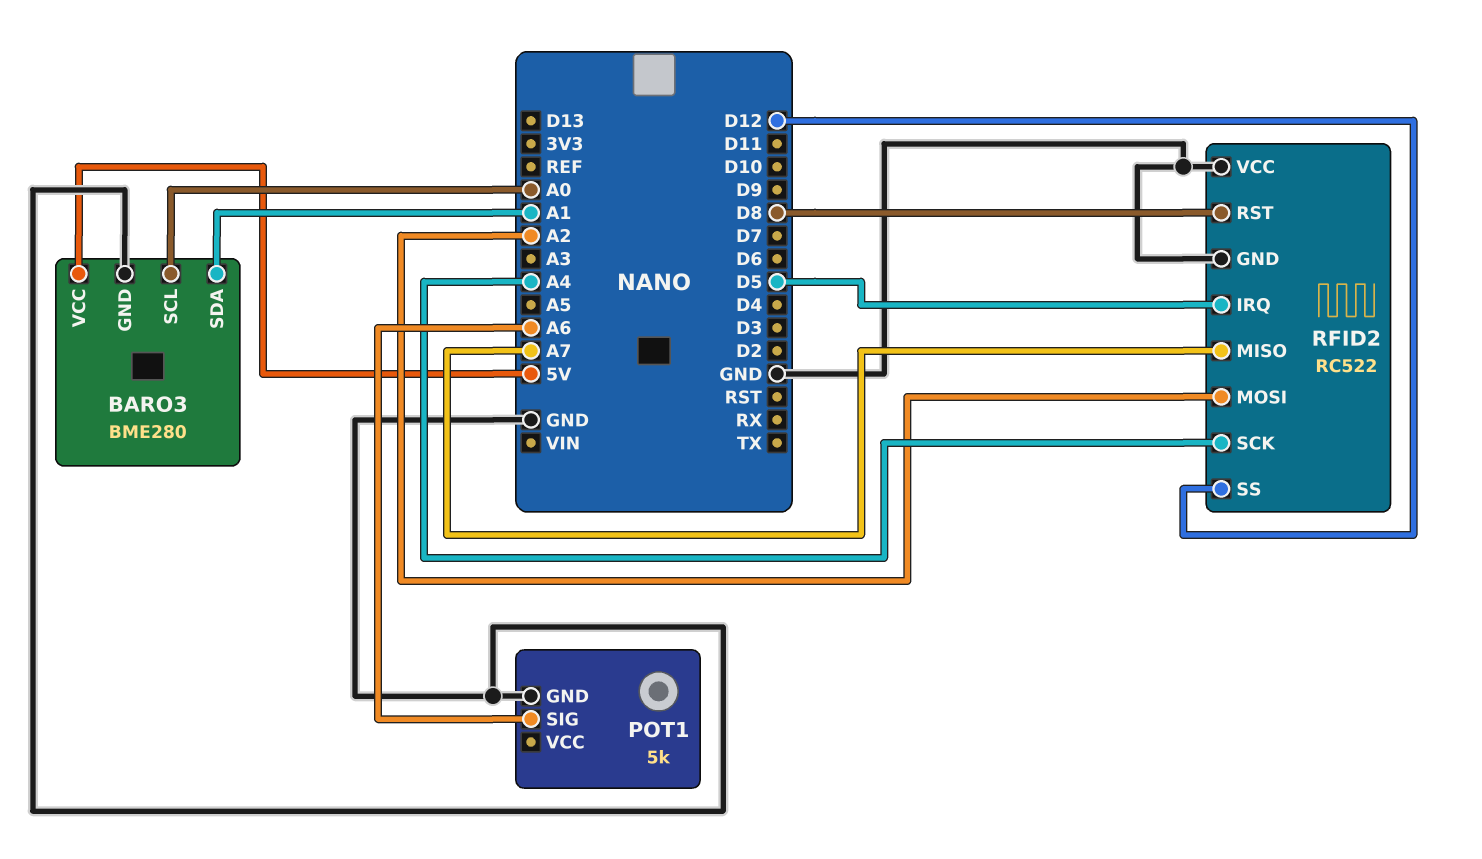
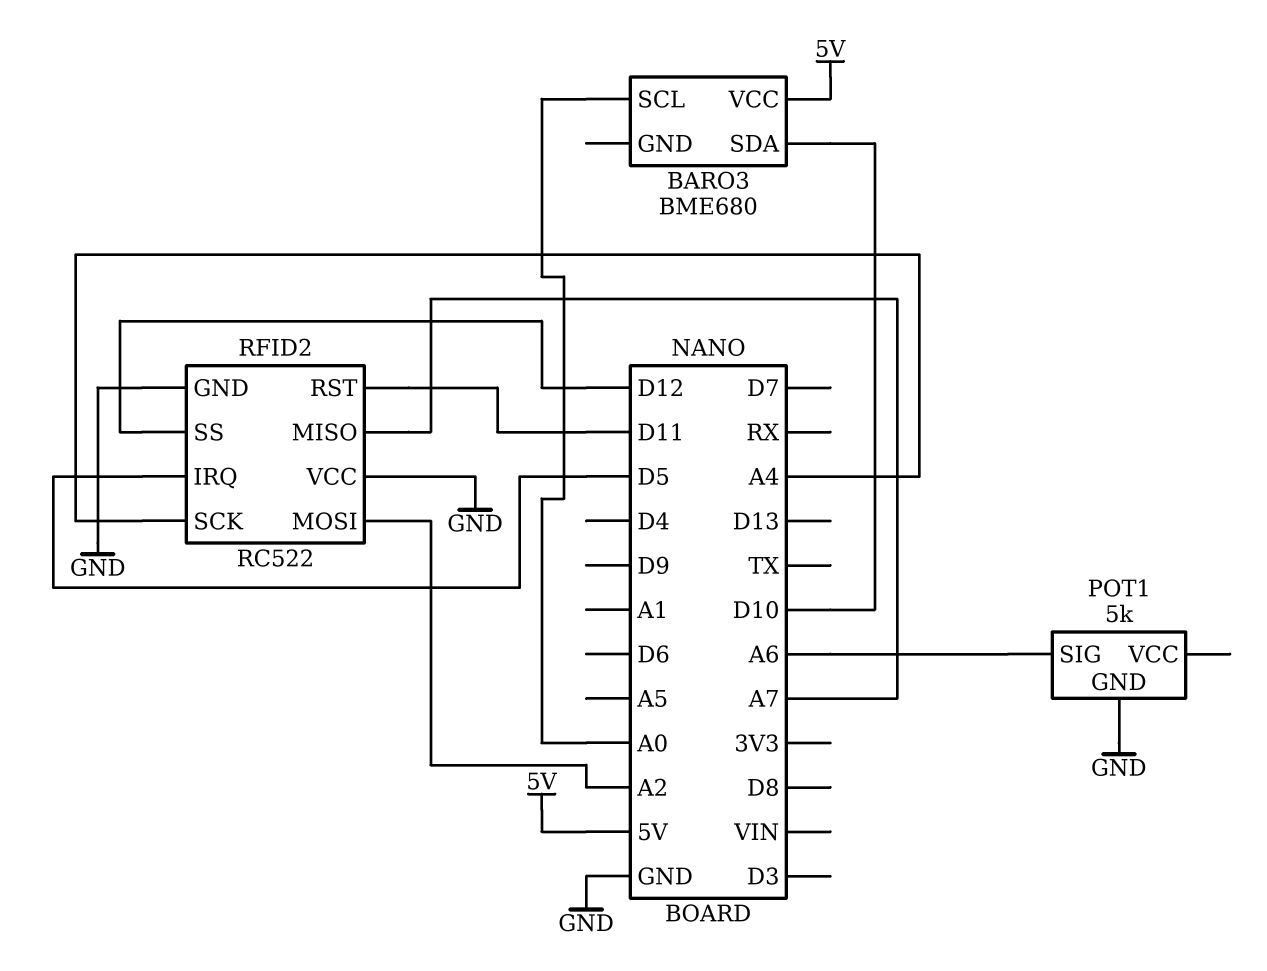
BARO3: BME280 -> BME680
BARO3 pin GND: GND -> none
BARO3 pin SDA: A1 -> D10
RFID2 pin RST: D8 -> D11

